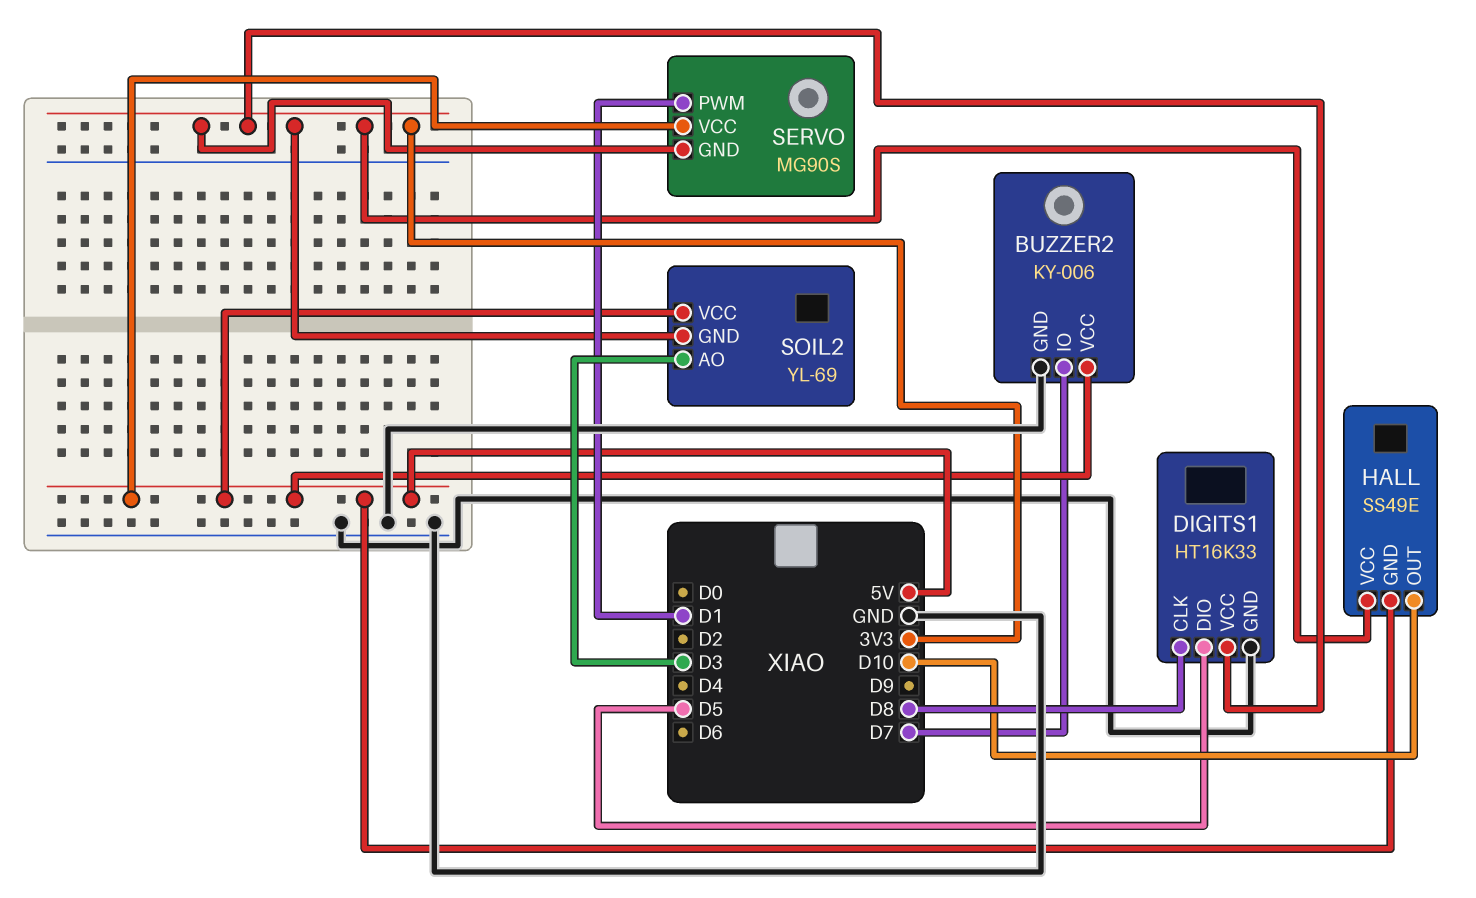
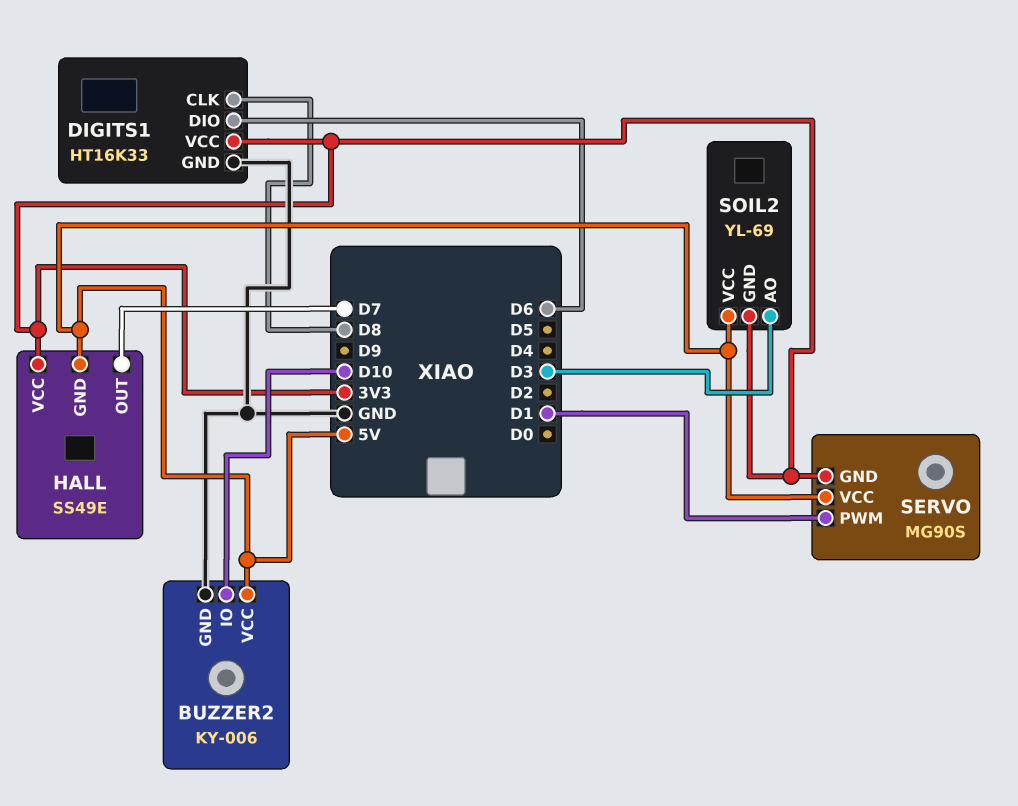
BUZZER2 pin IO: D7 -> D10
DIGITS1 pin DIO: D5 -> D6
HALL pin OUT: D10 -> D7

